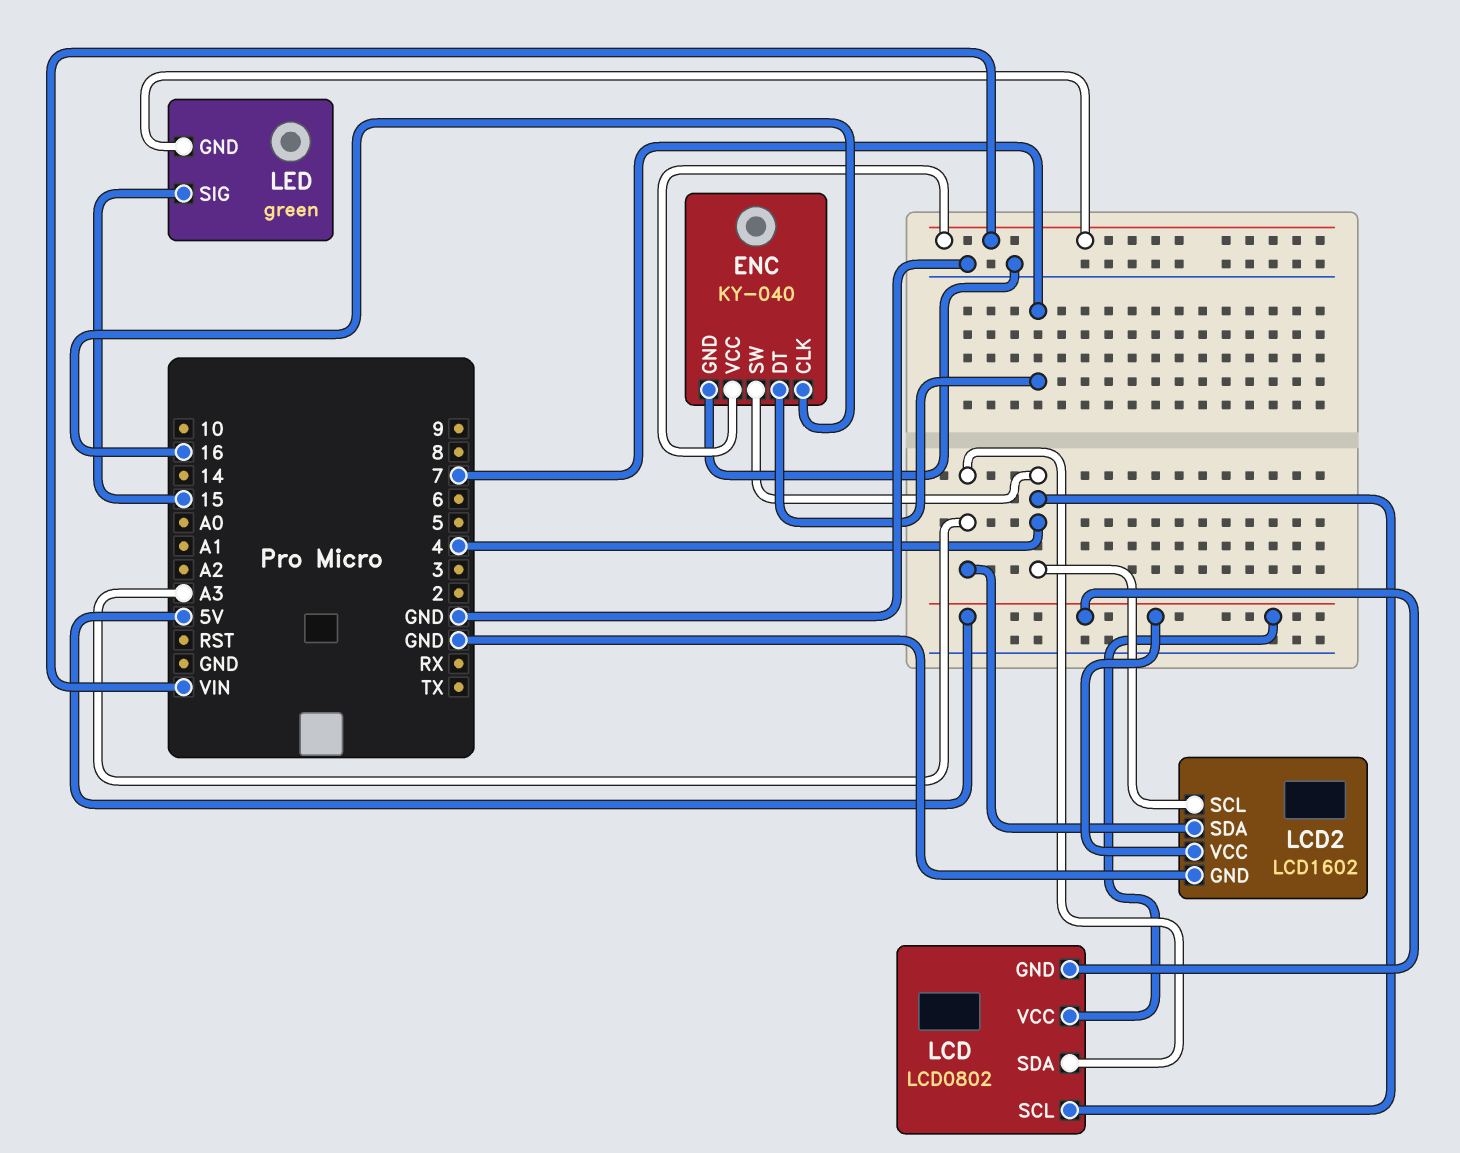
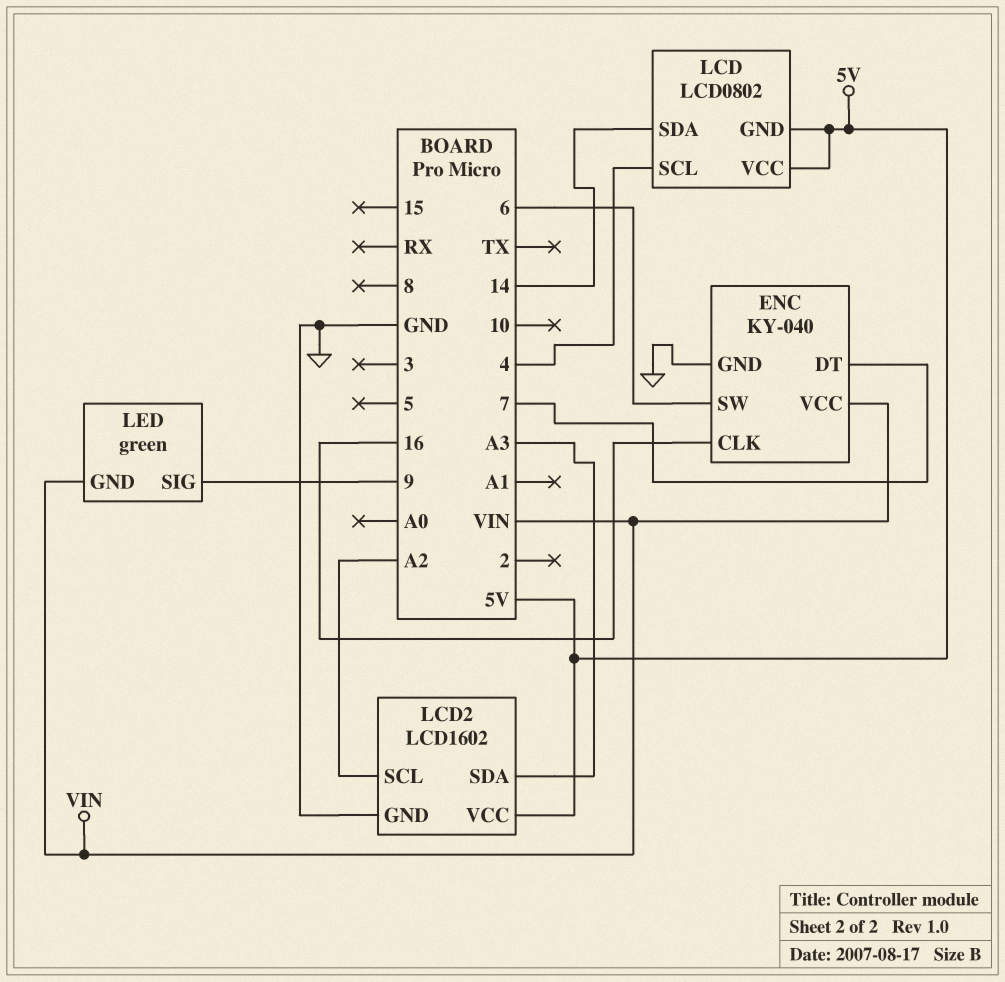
ENC pin SW: 4 -> 6
LCD pin SDA: A3 -> 14
LCD2 pin SCL: 4 -> A2
LED pin SIG: 15 -> 9

